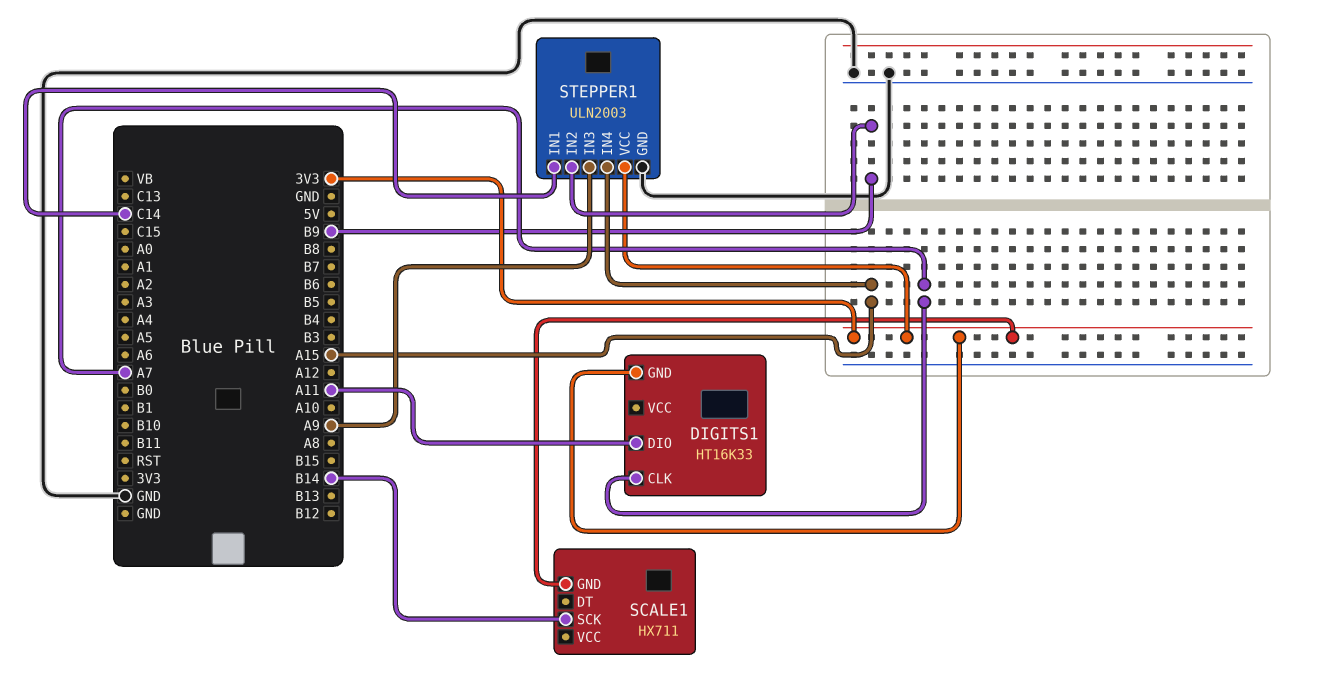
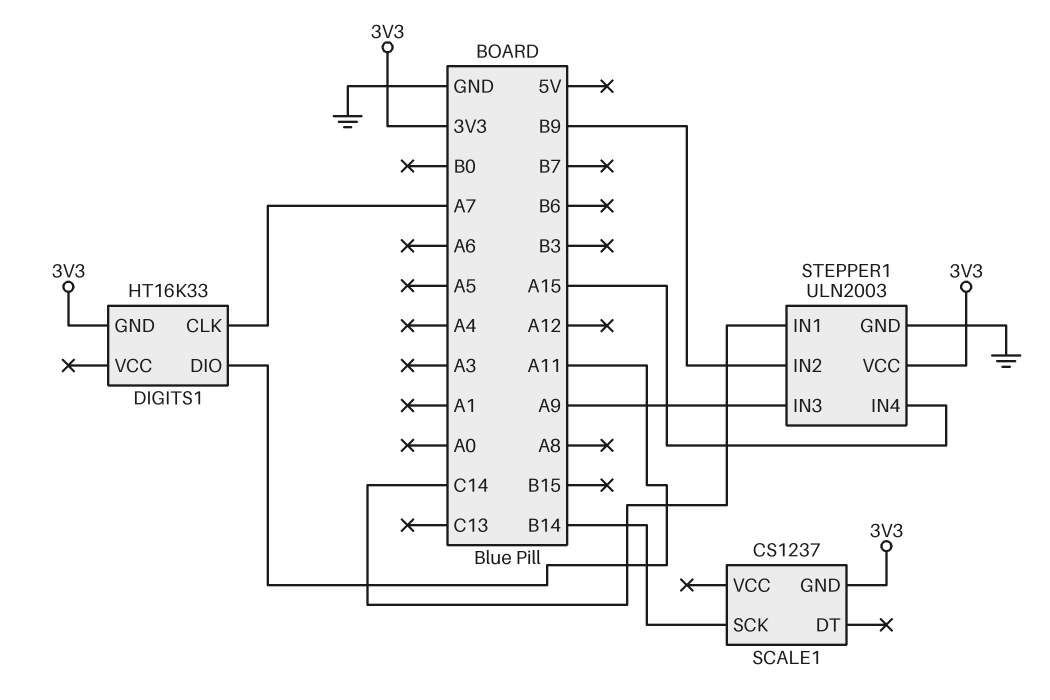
SCALE1: HX711 -> CS1237

